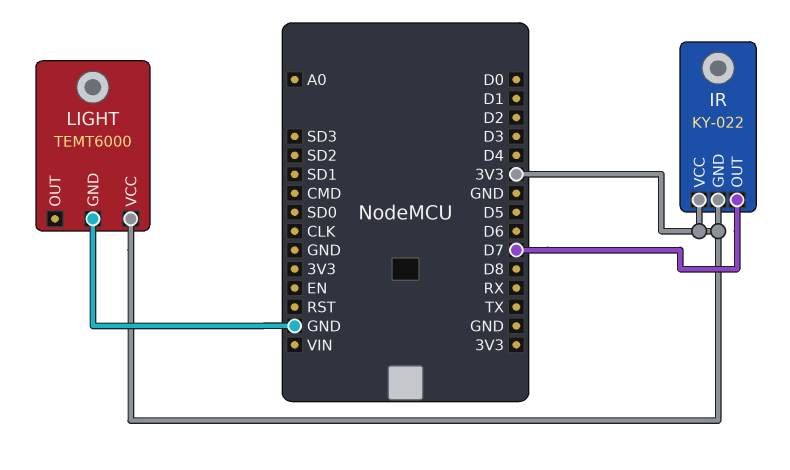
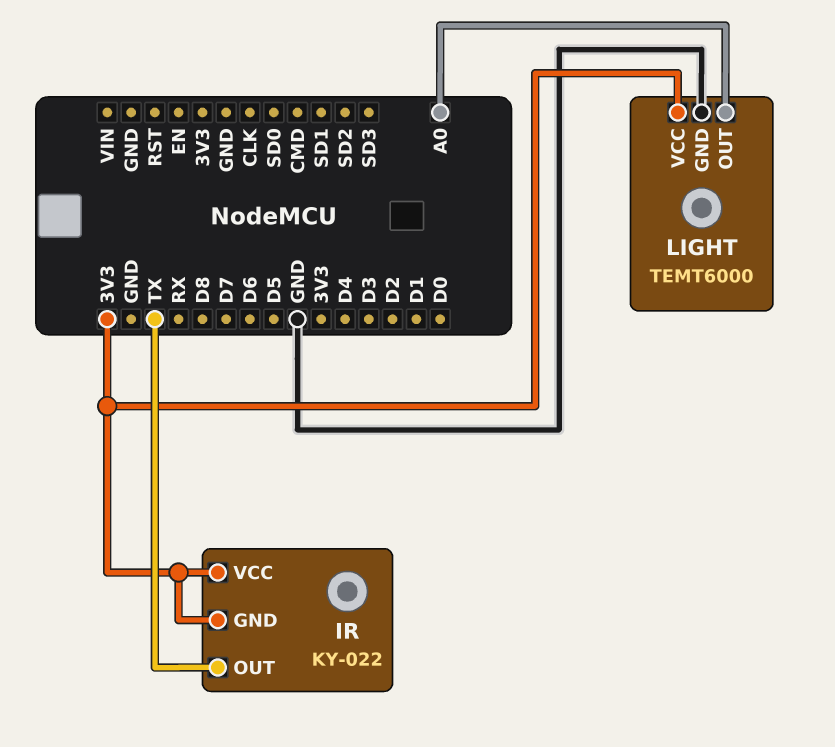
IR pin OUT: D7 -> TX
LIGHT pin OUT: none -> A0

